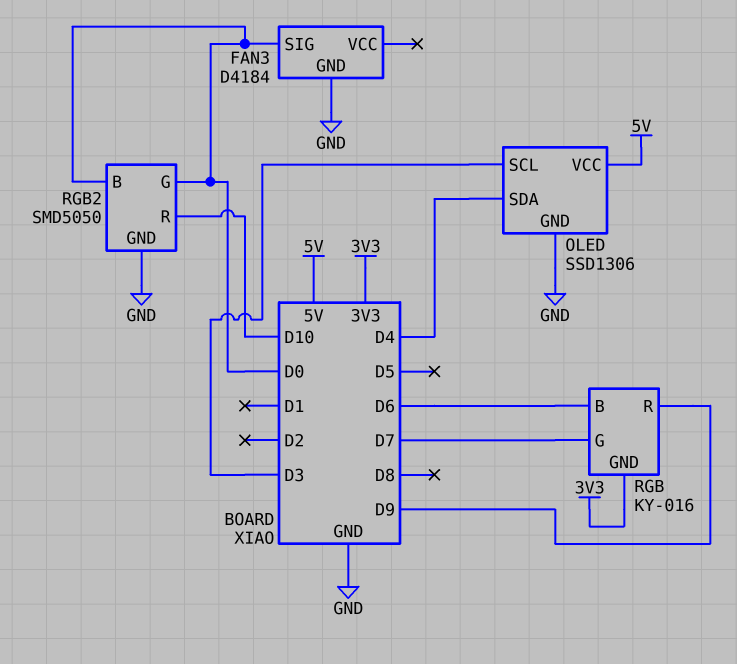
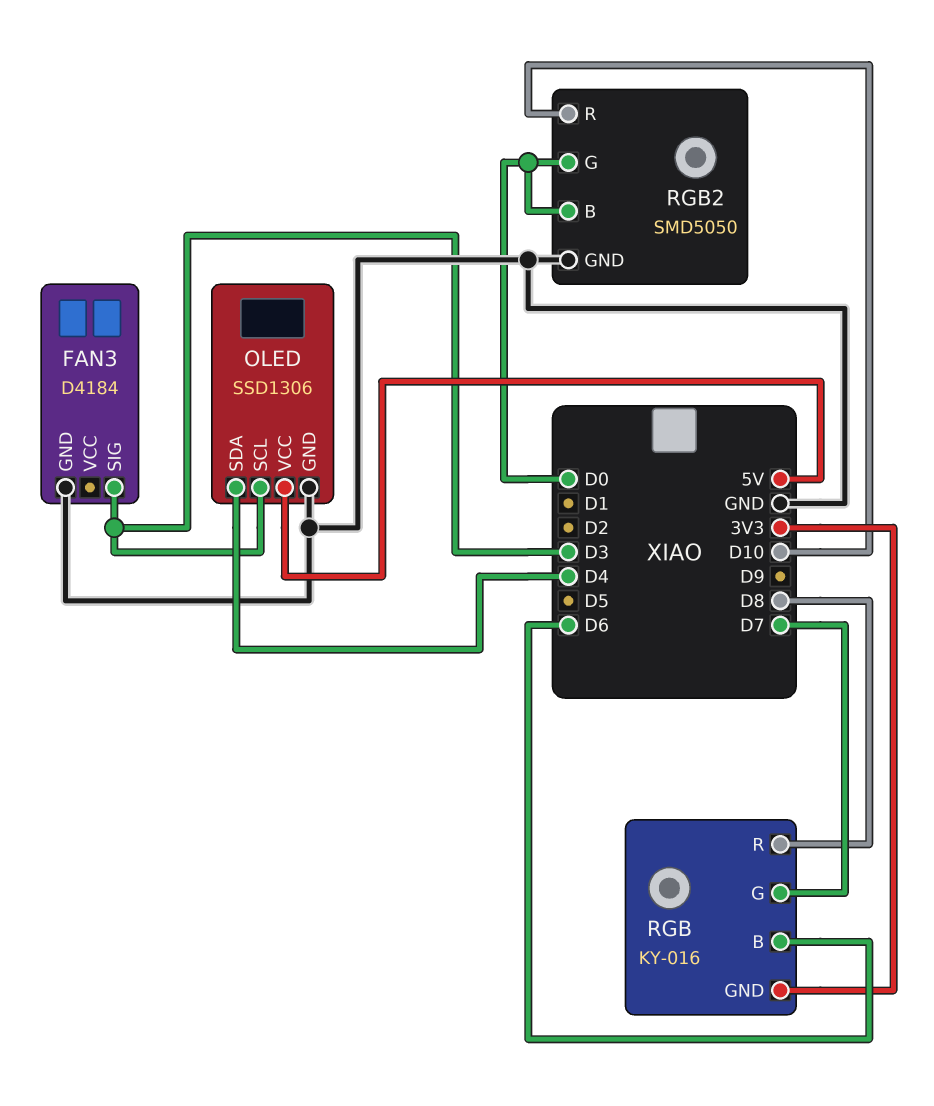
FAN3 pin SIG: D0 -> D3
RGB pin R: D9 -> D8

